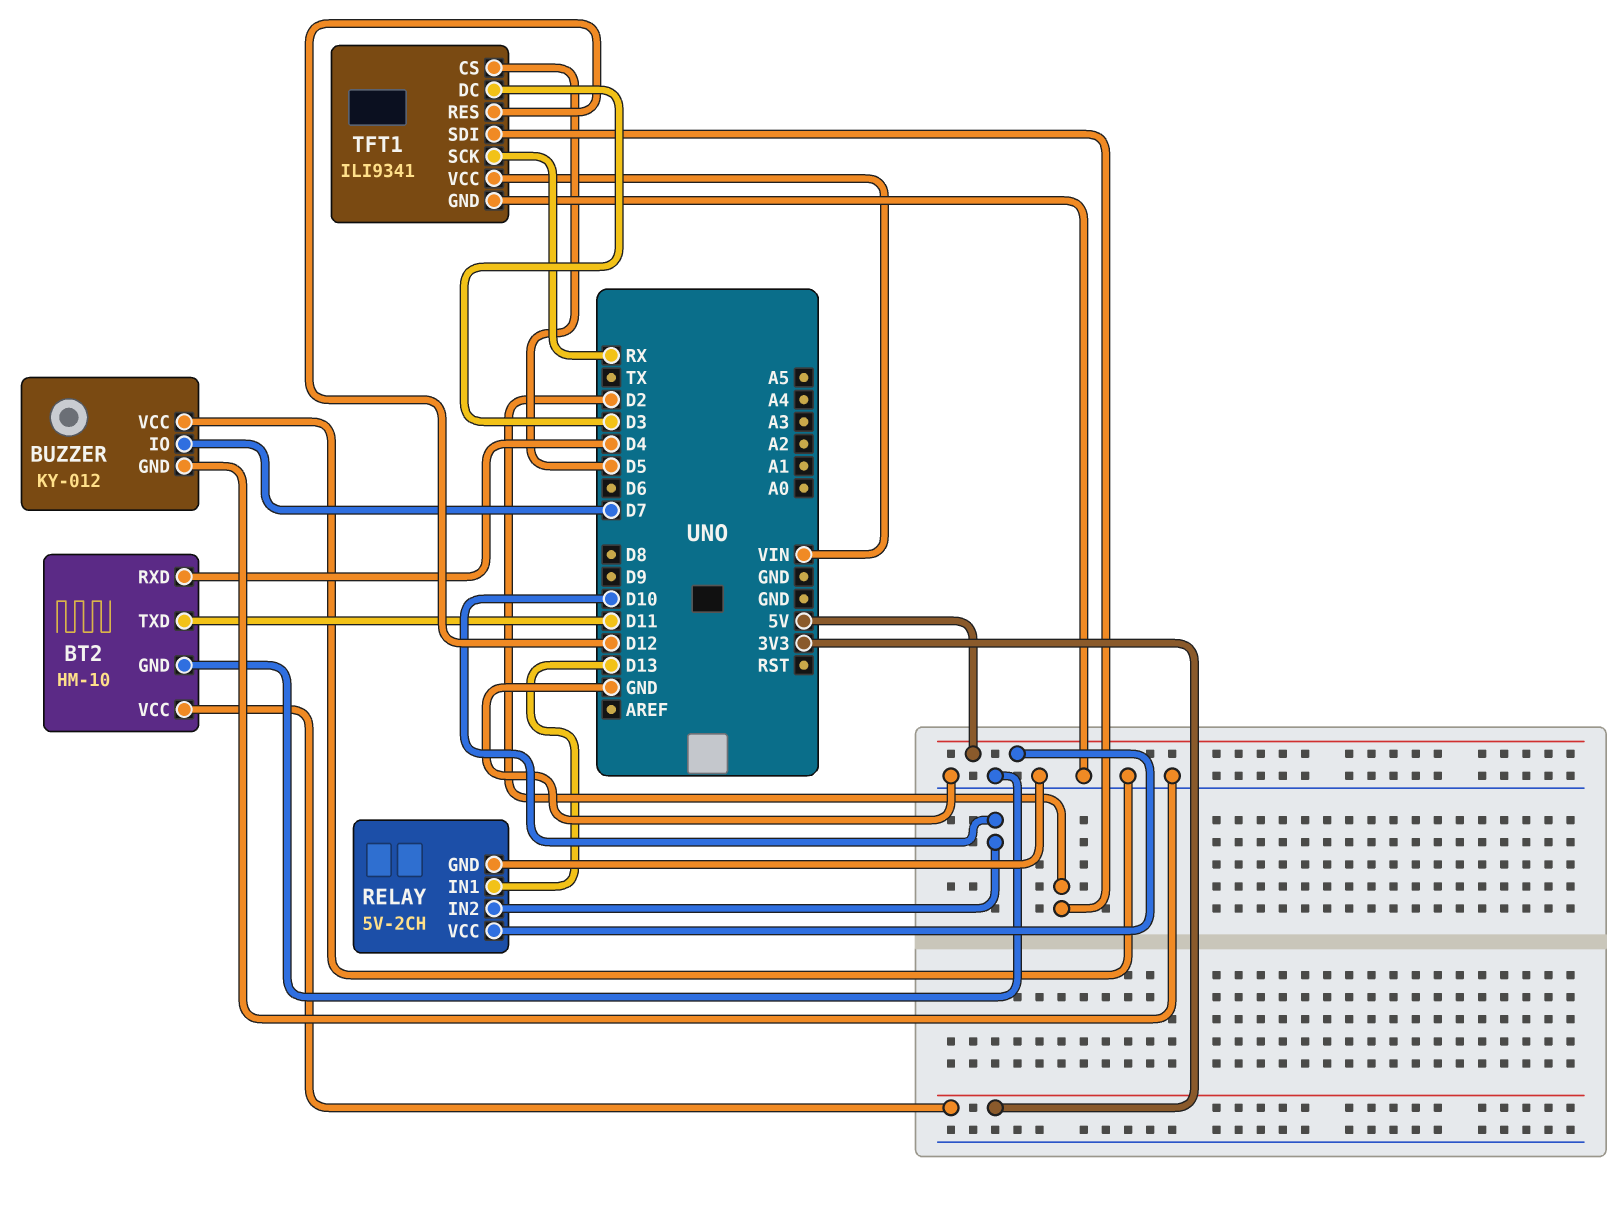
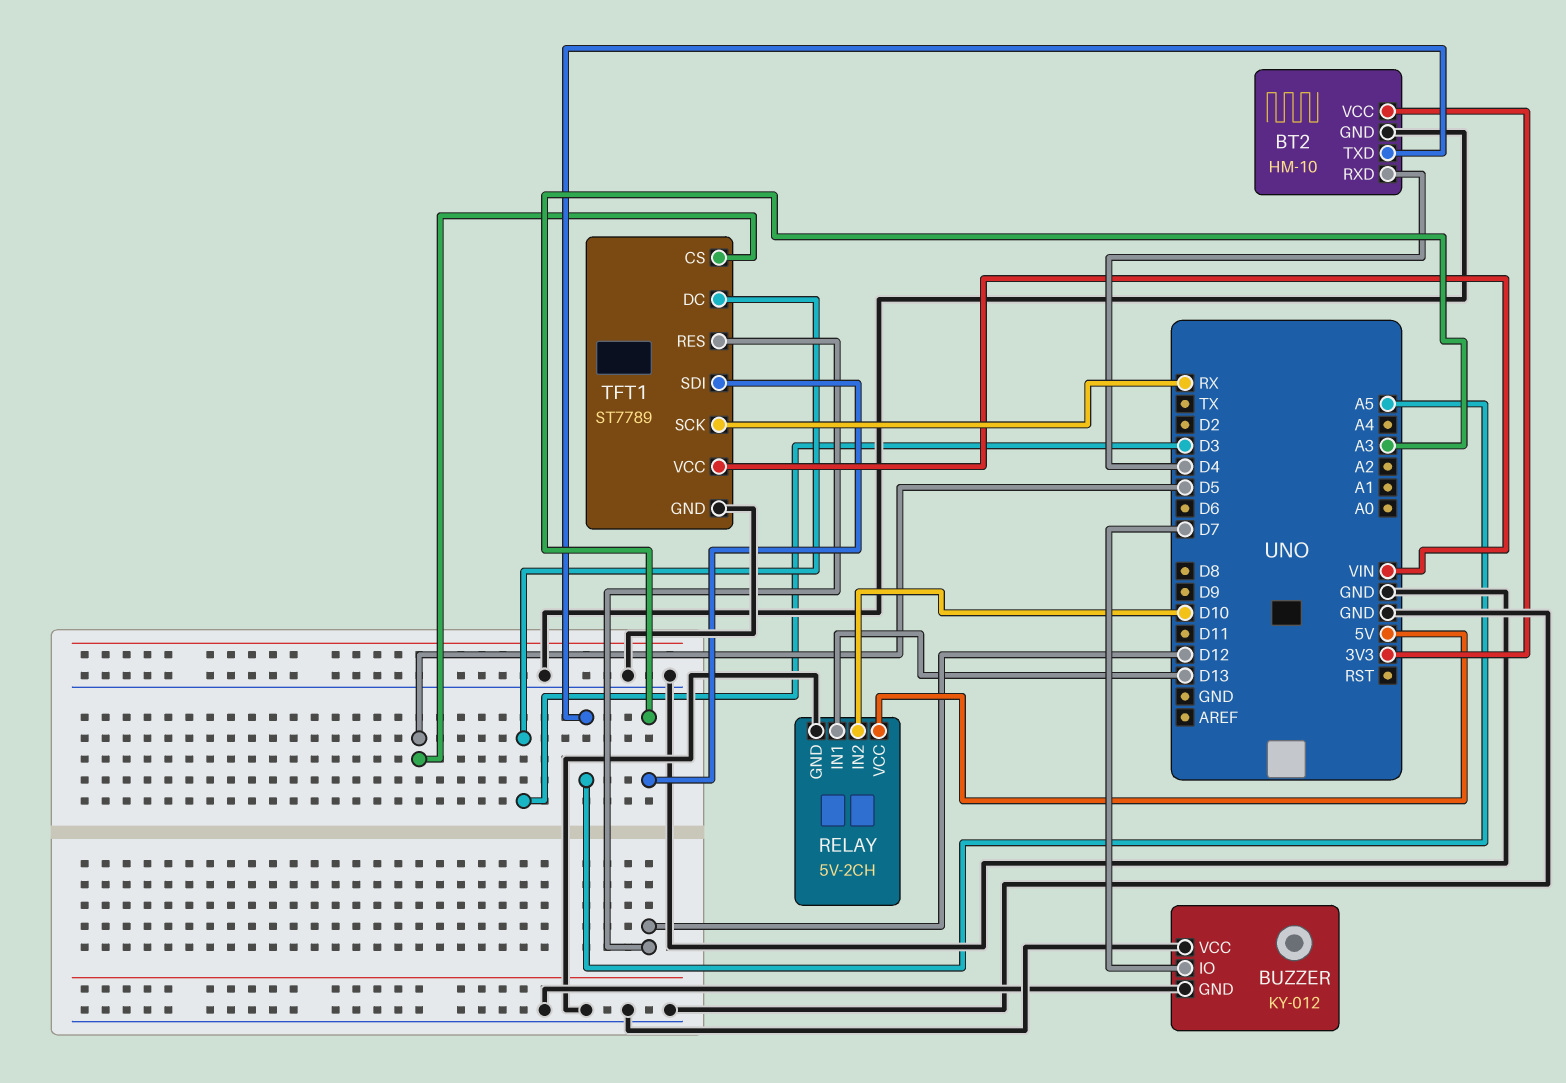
BT2 pin TXD: D11 -> A5
TFT1: ILI9341 -> ST7789
TFT1 pin SDI: D2 -> A3

